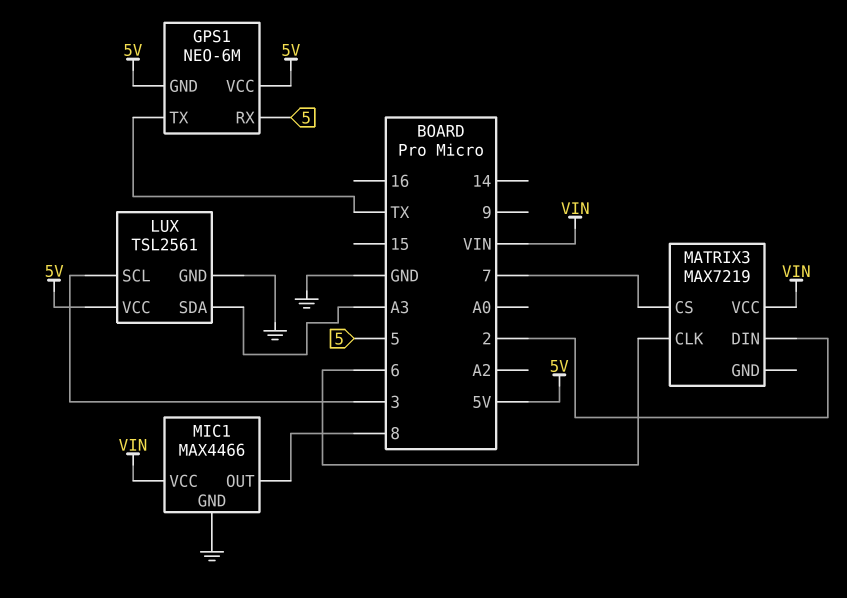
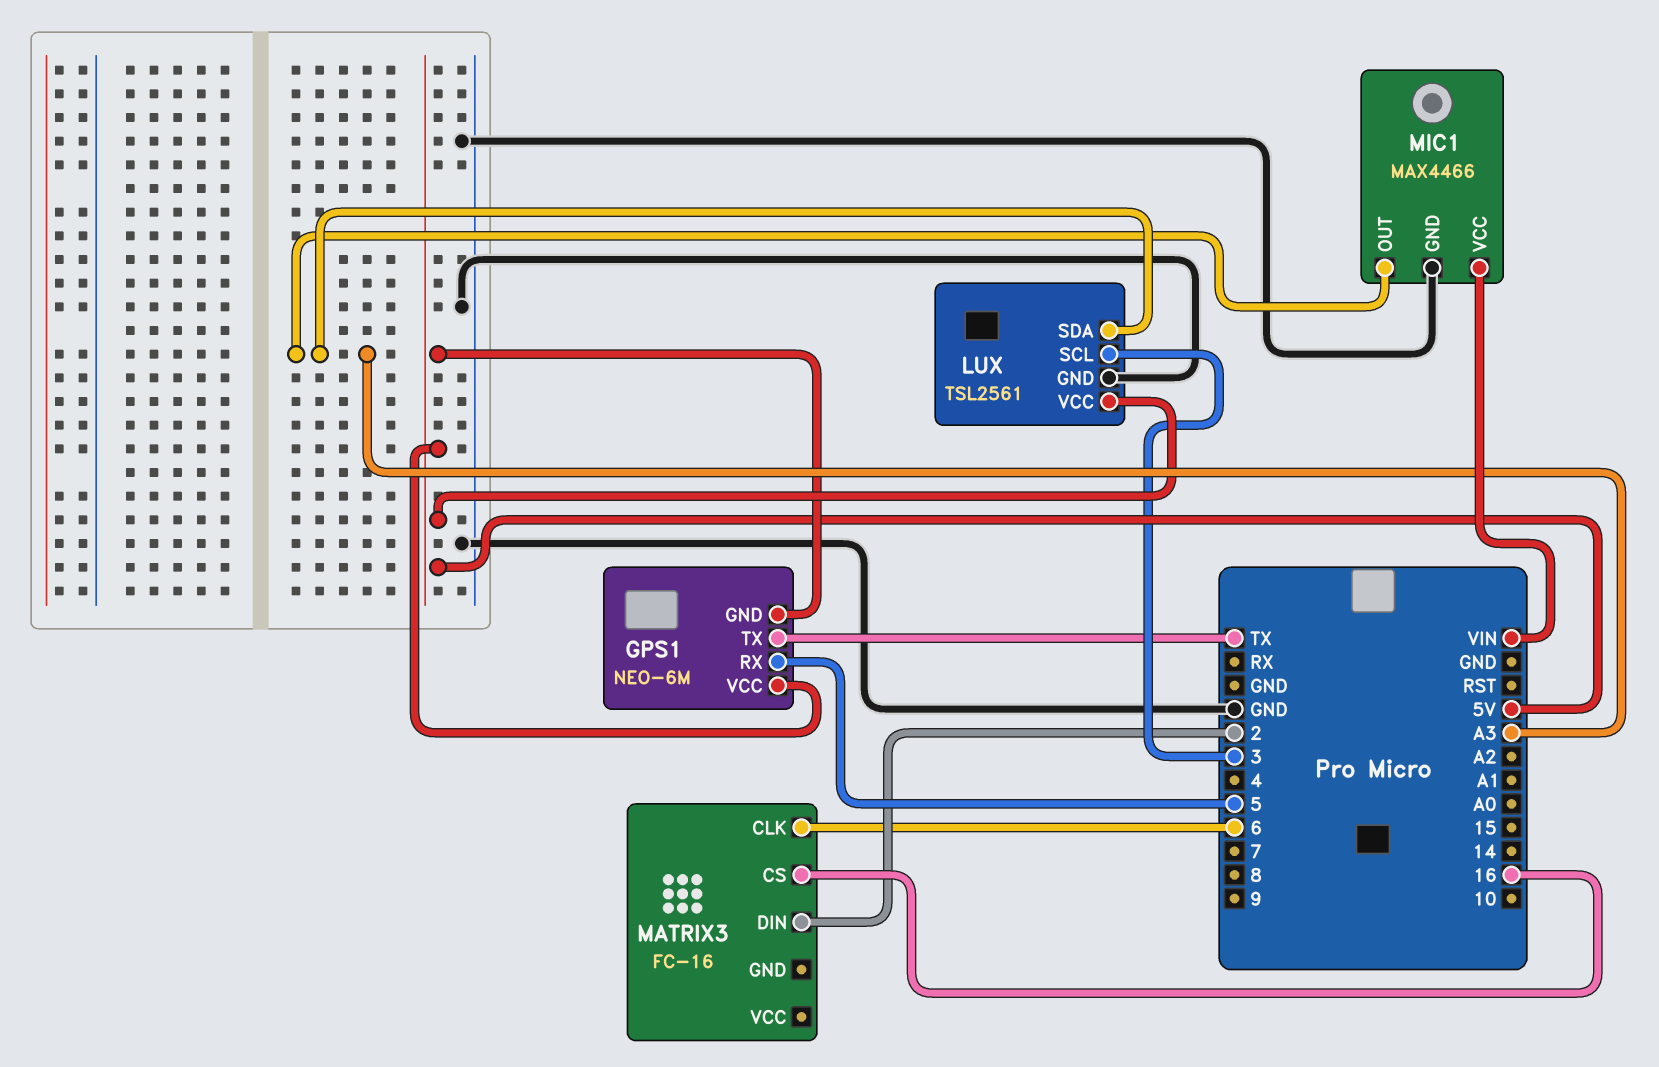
MATRIX3: MAX7219 -> FC-16
MATRIX3 pin CS: 7 -> 16
MATRIX3 pin VCC: VIN -> none
MIC1 pin OUT: 8 -> A3

